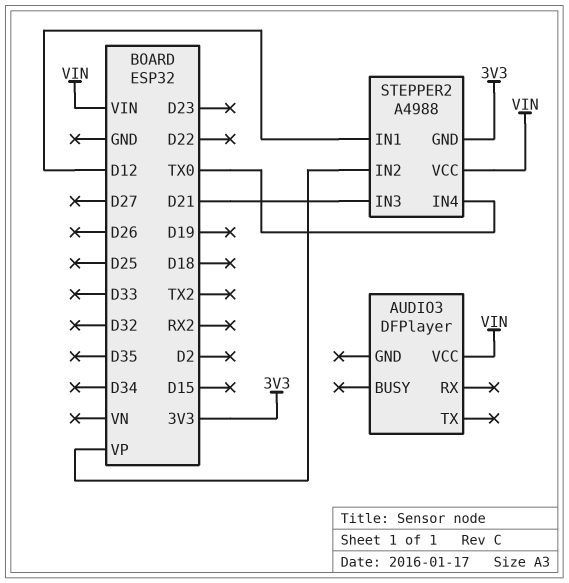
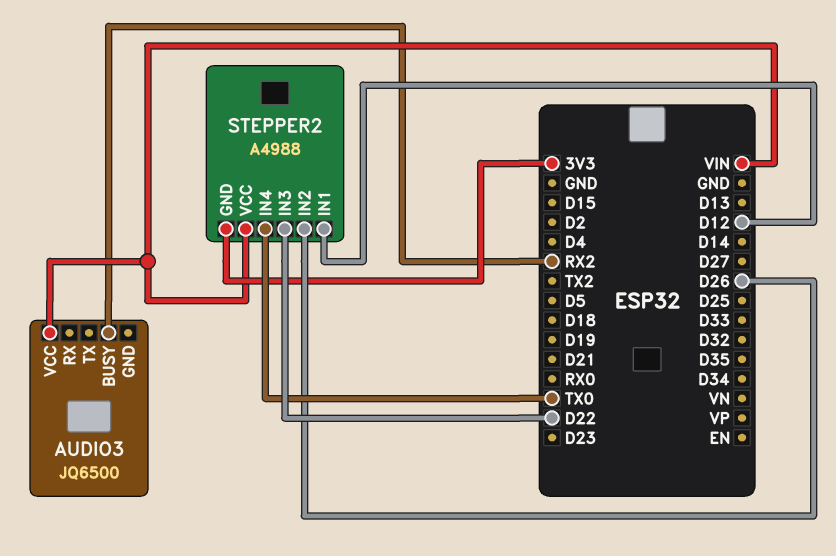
AUDIO3: DFPlayer -> JQ6500
AUDIO3 pin BUSY: none -> RX2
STEPPER2 pin IN2: VP -> D26
STEPPER2 pin IN3: D21 -> D22

